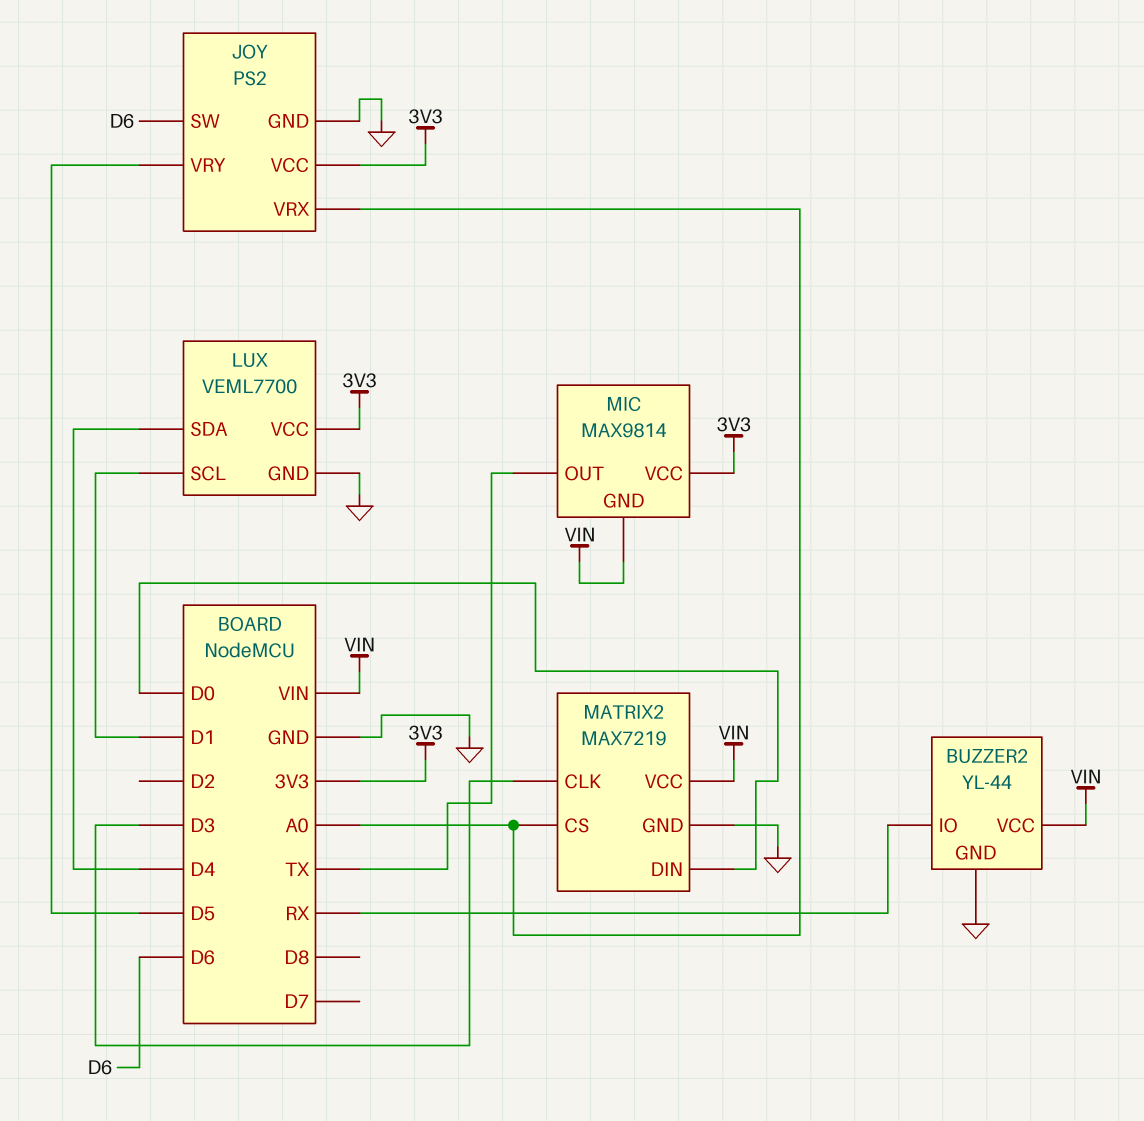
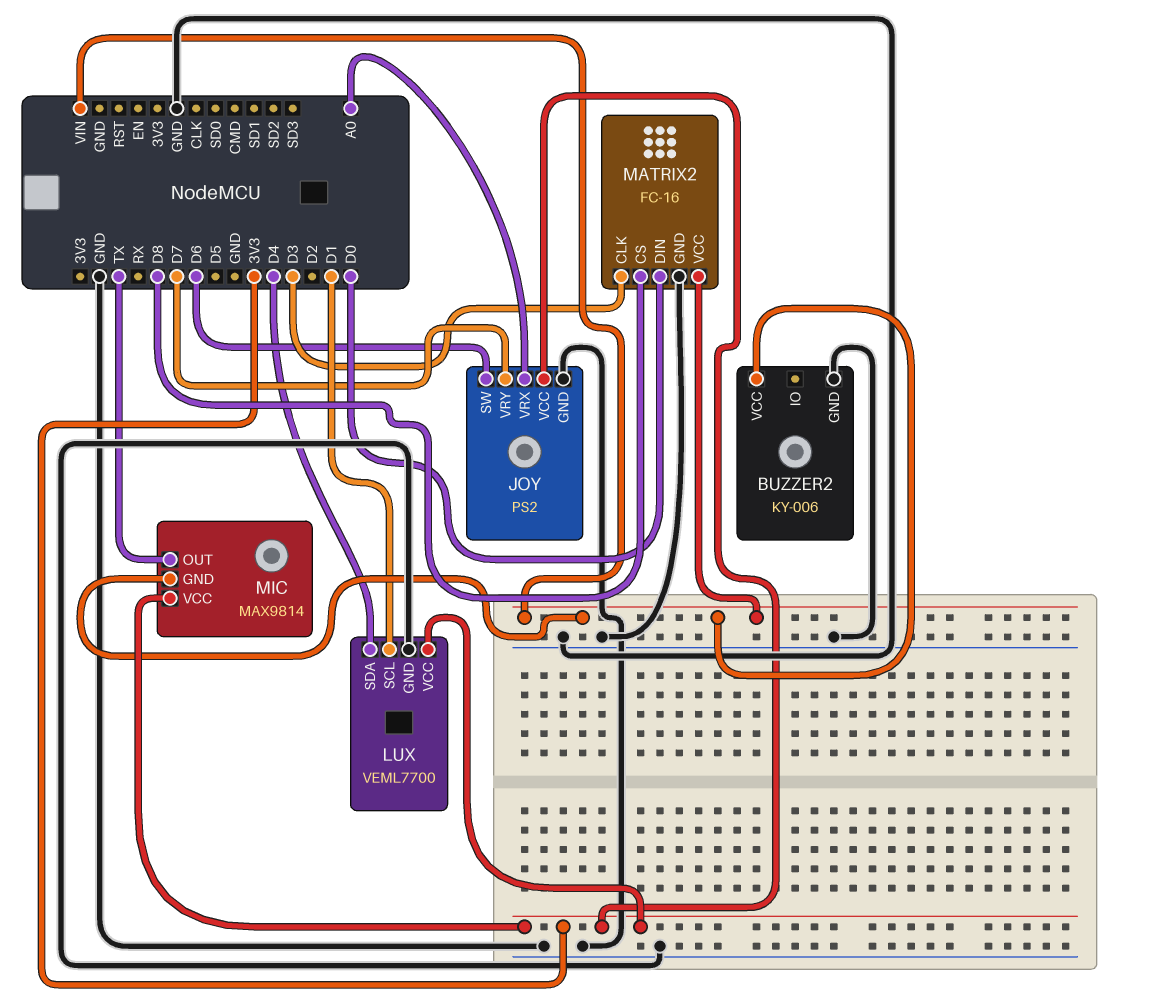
BUZZER2: YL-44 -> KY-006
BUZZER2 pin IO: RX -> none
JOY pin VRY: D5 -> D7
MATRIX2: MAX7219 -> FC-16
MATRIX2 pin CS: A0 -> D8

